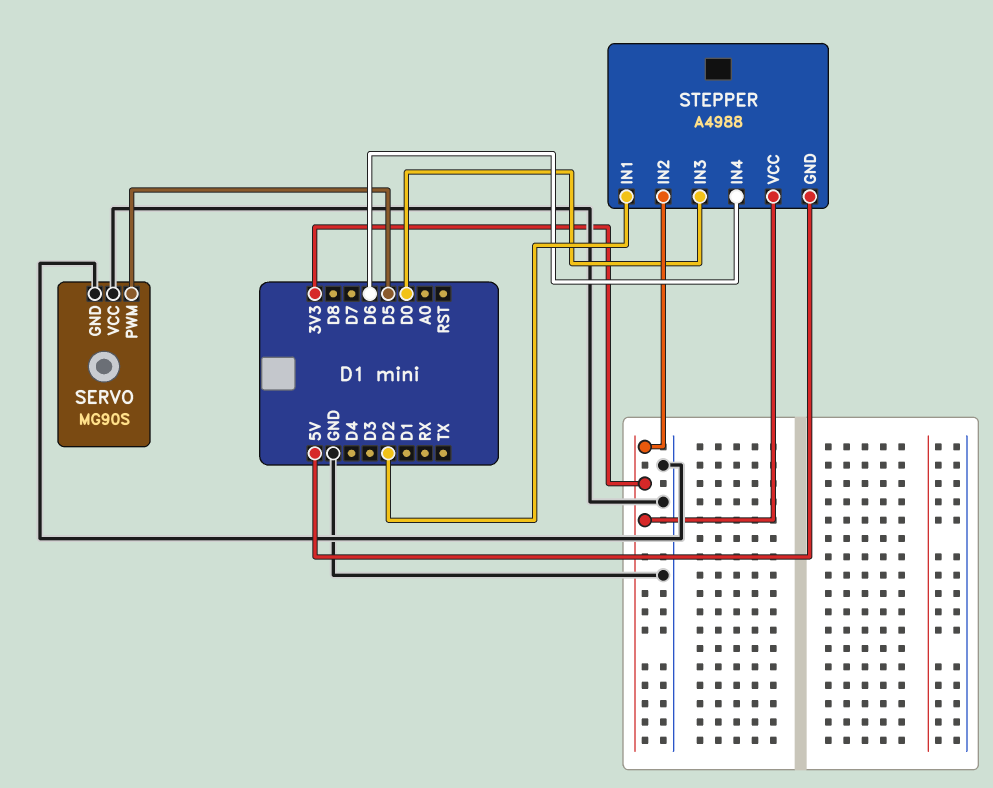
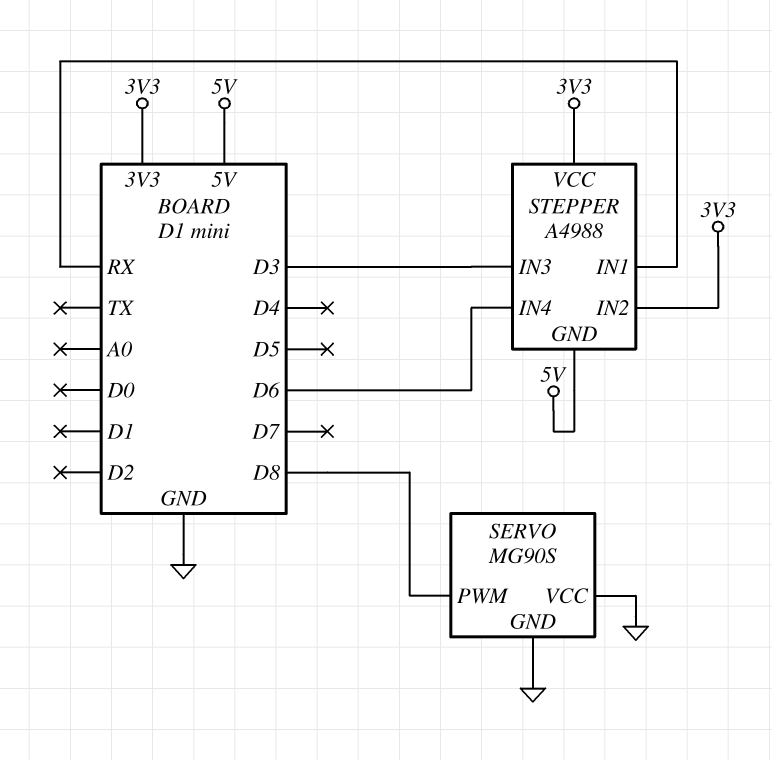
SERVO pin PWM: D5 -> D8
STEPPER pin IN1: D2 -> RX
STEPPER pin IN3: D0 -> D3

